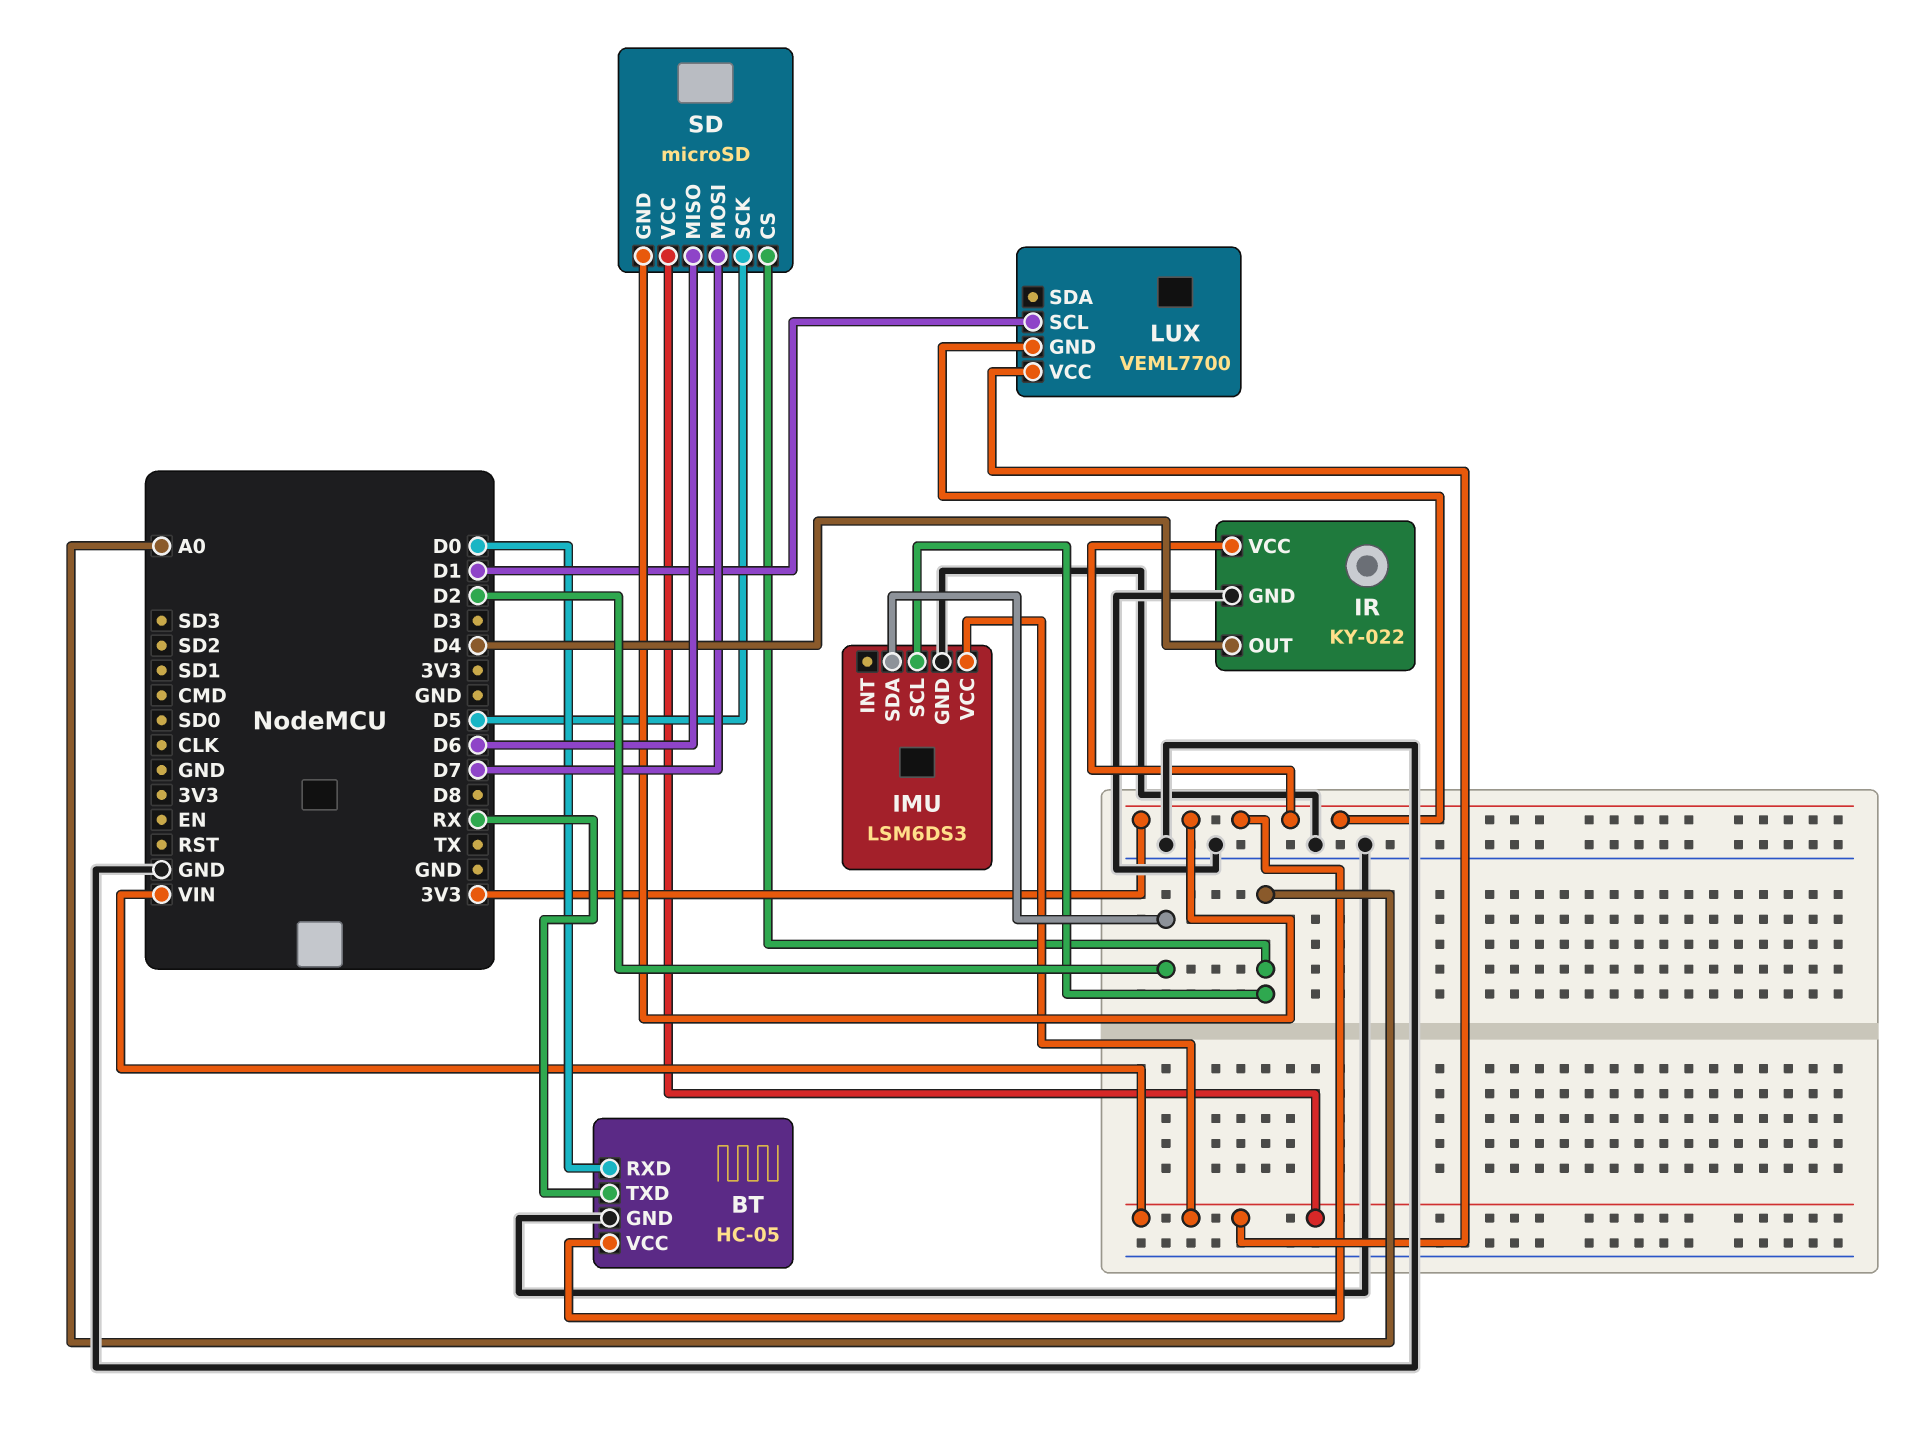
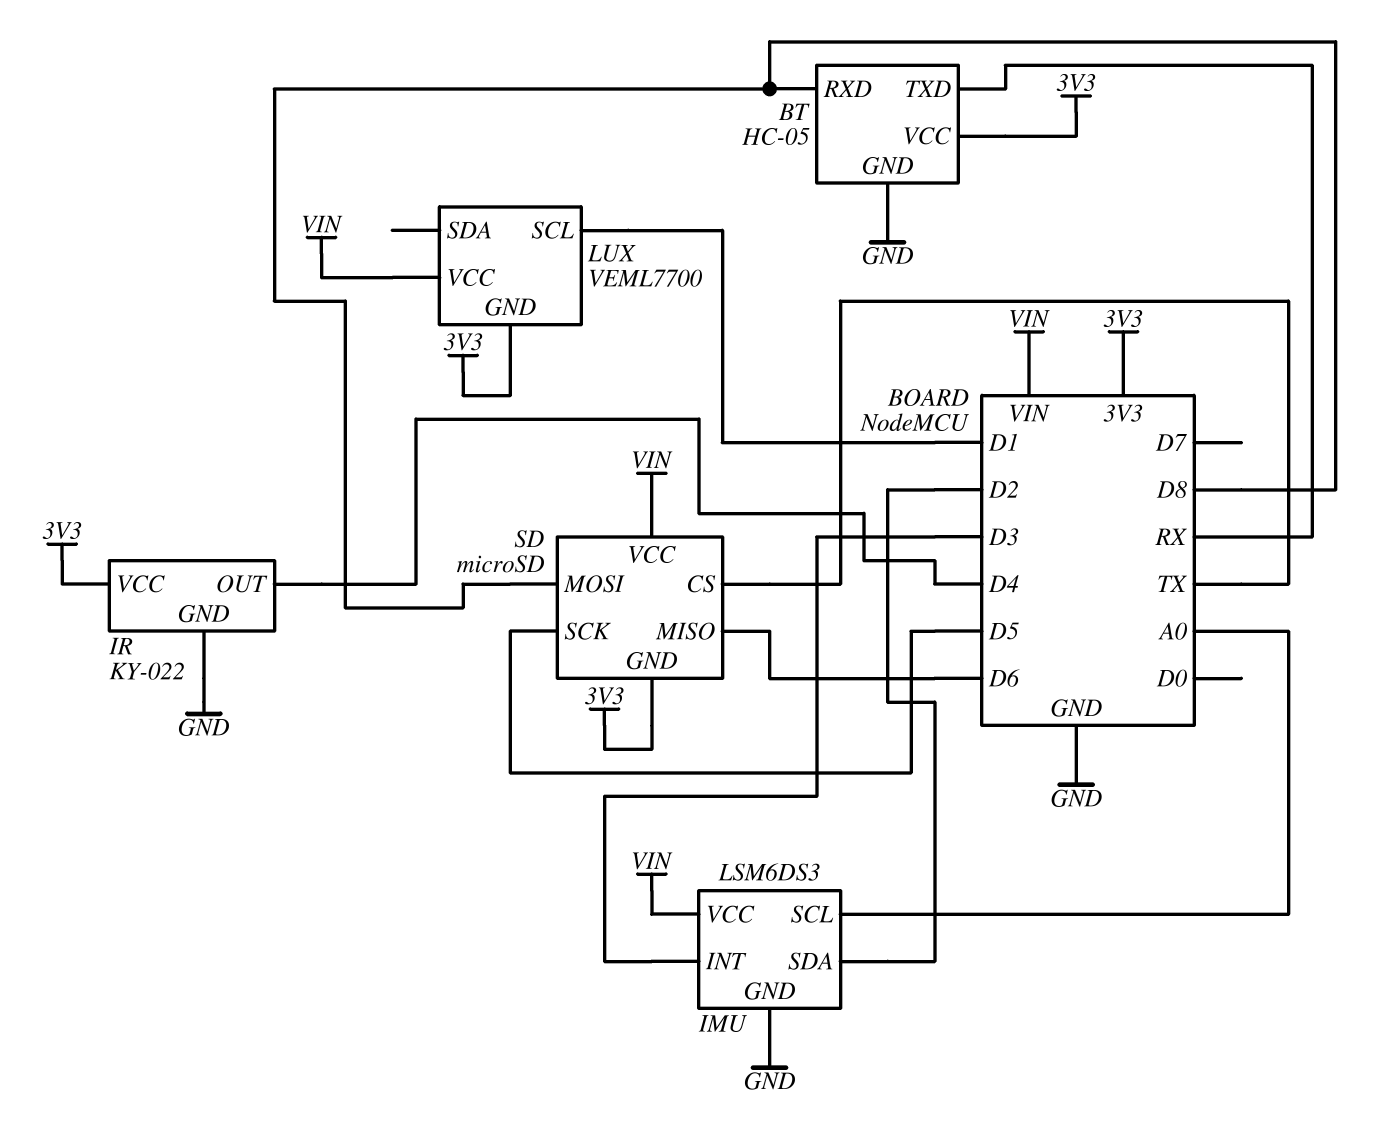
BT pin RXD: D0 -> D8
IMU pin INT: none -> D3
SD pin CS: A0 -> TX
SD pin MOSI: D7 -> D8

